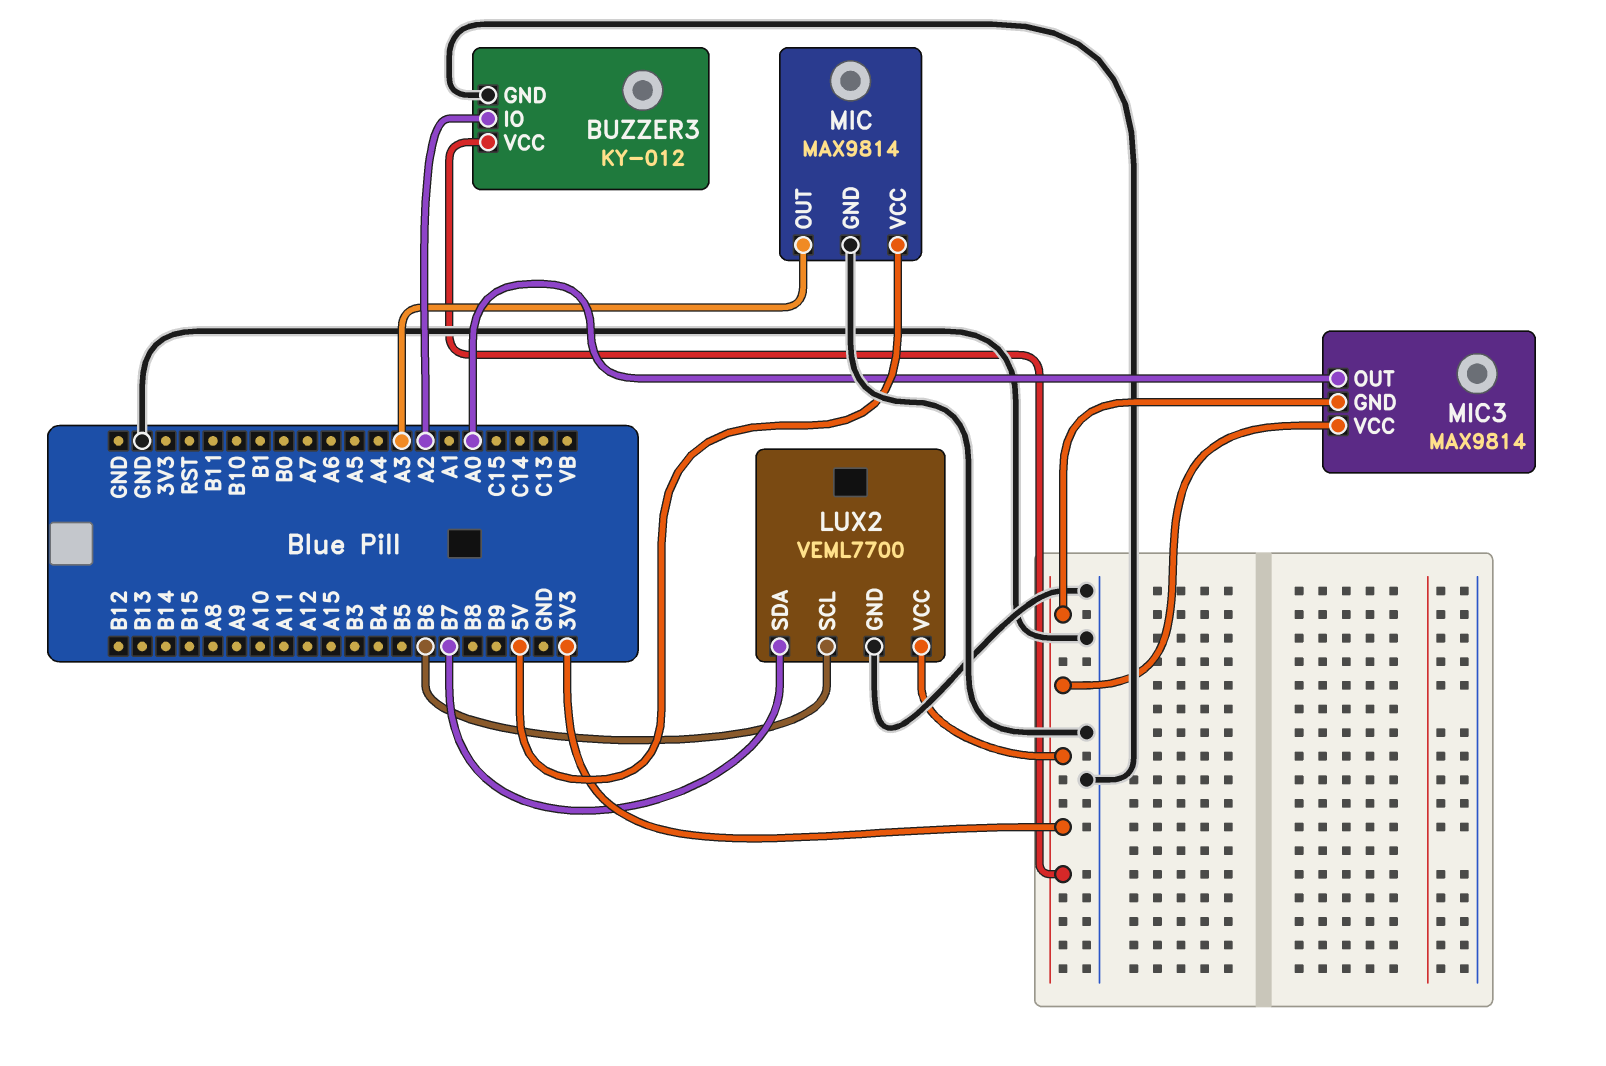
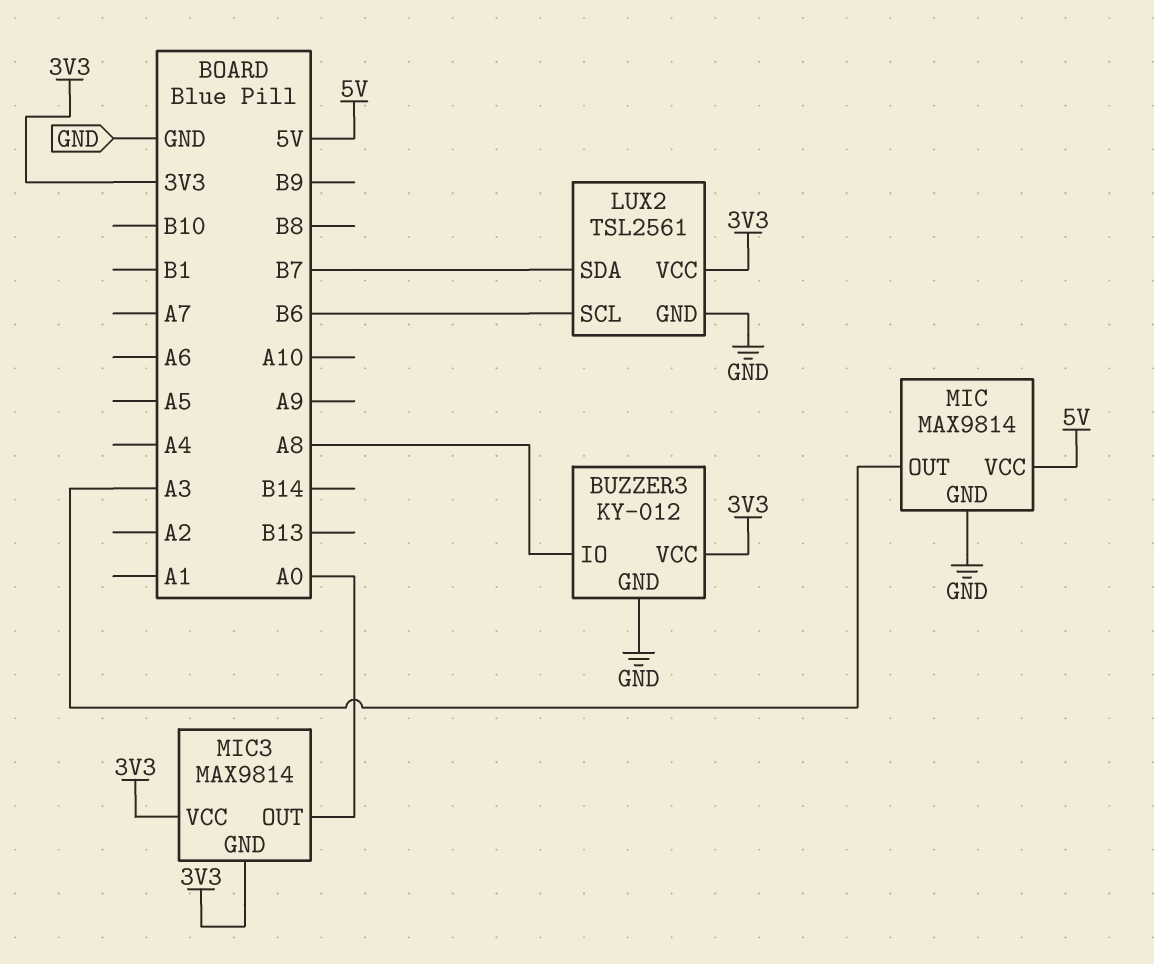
BUZZER3 pin IO: A2 -> A8
LUX2: VEML7700 -> TSL2561

